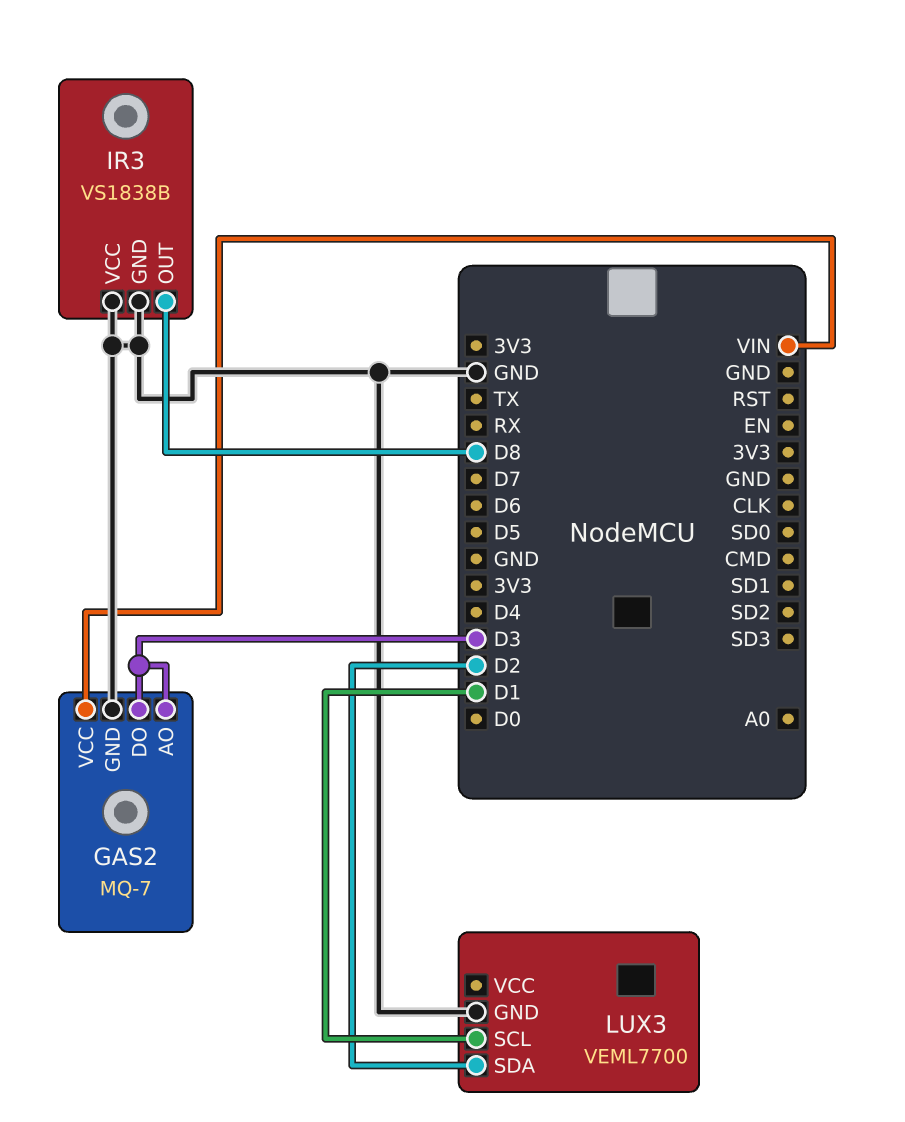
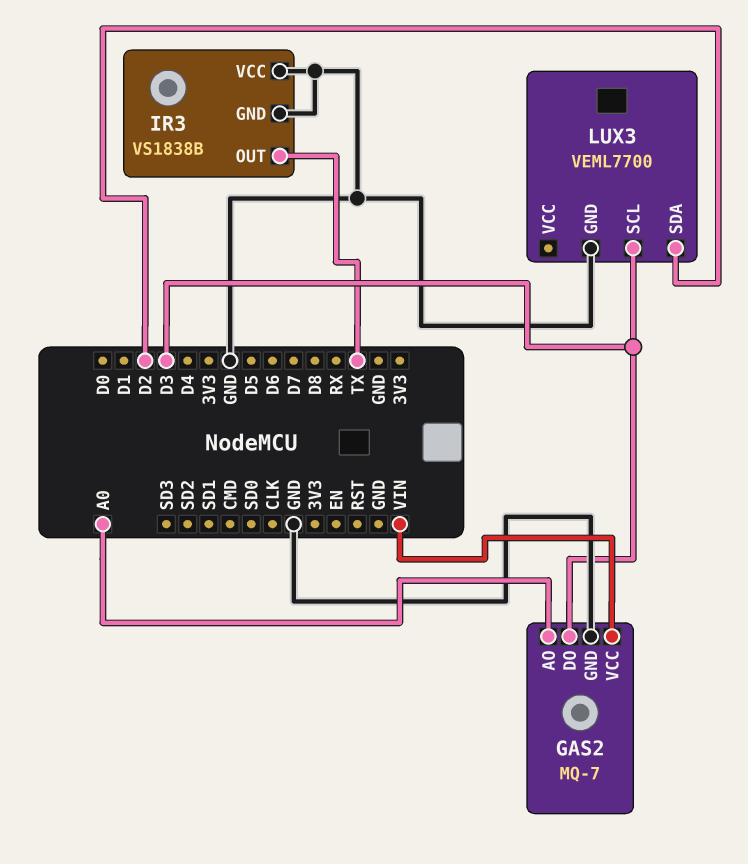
GAS2 pin AO: D3 -> A0
IR3 pin OUT: D8 -> TX
LUX3 pin SCL: D1 -> D3

